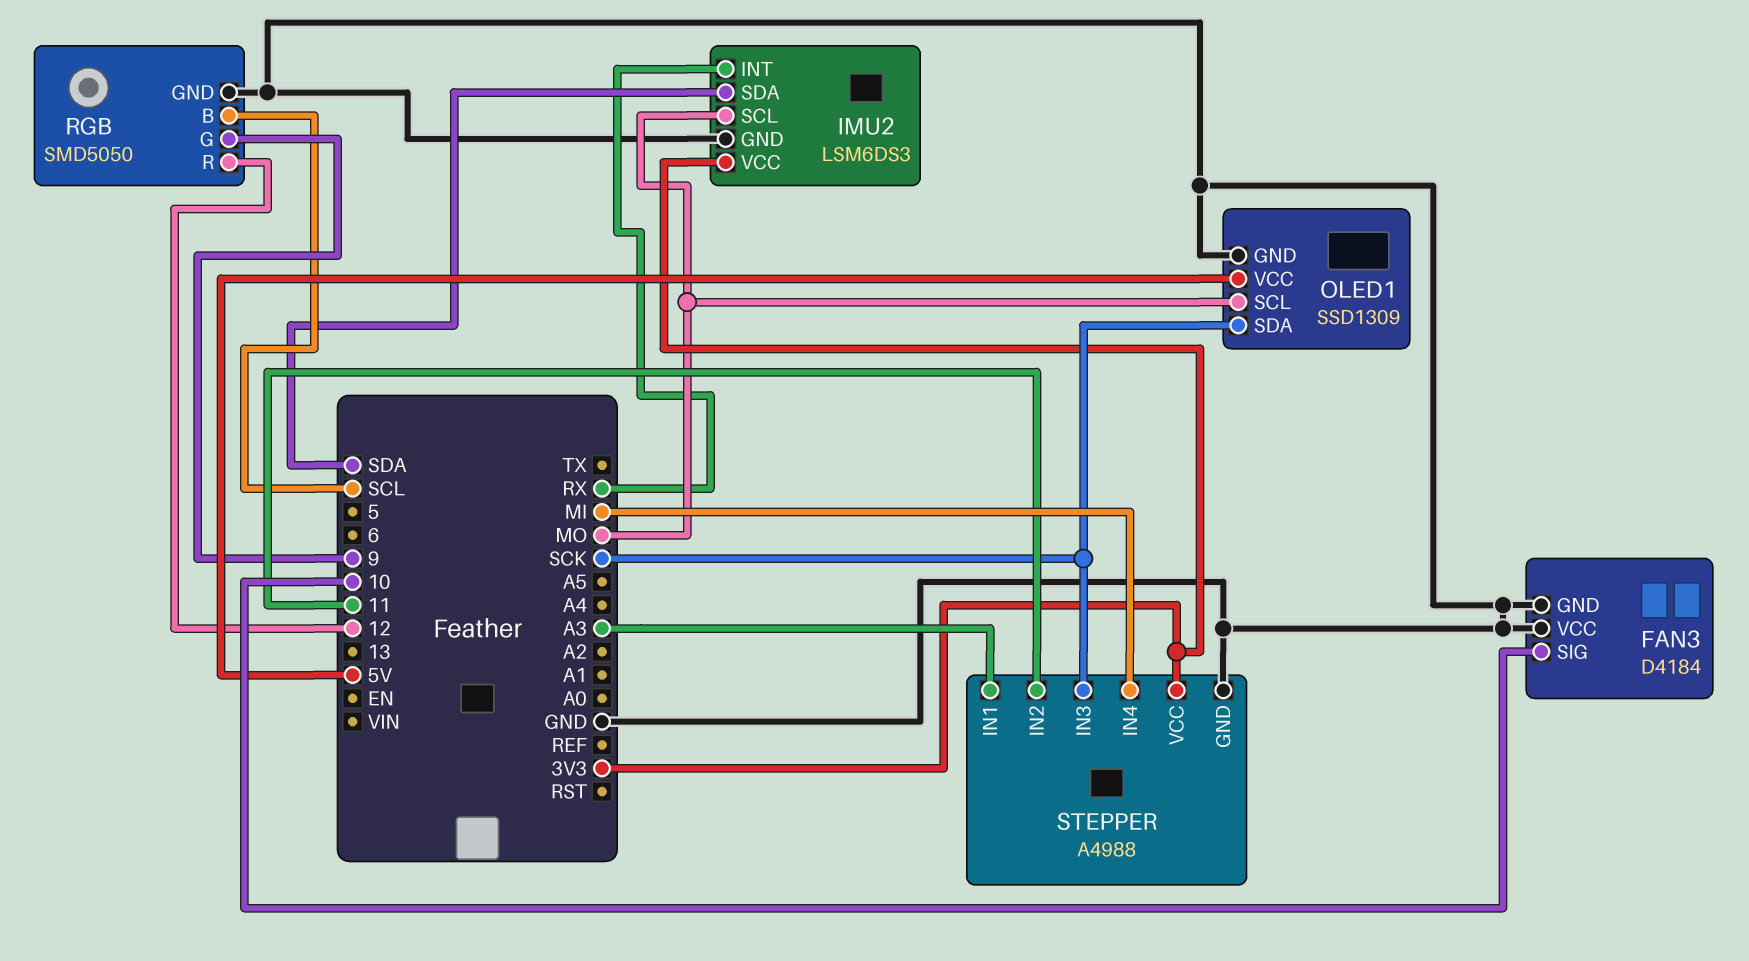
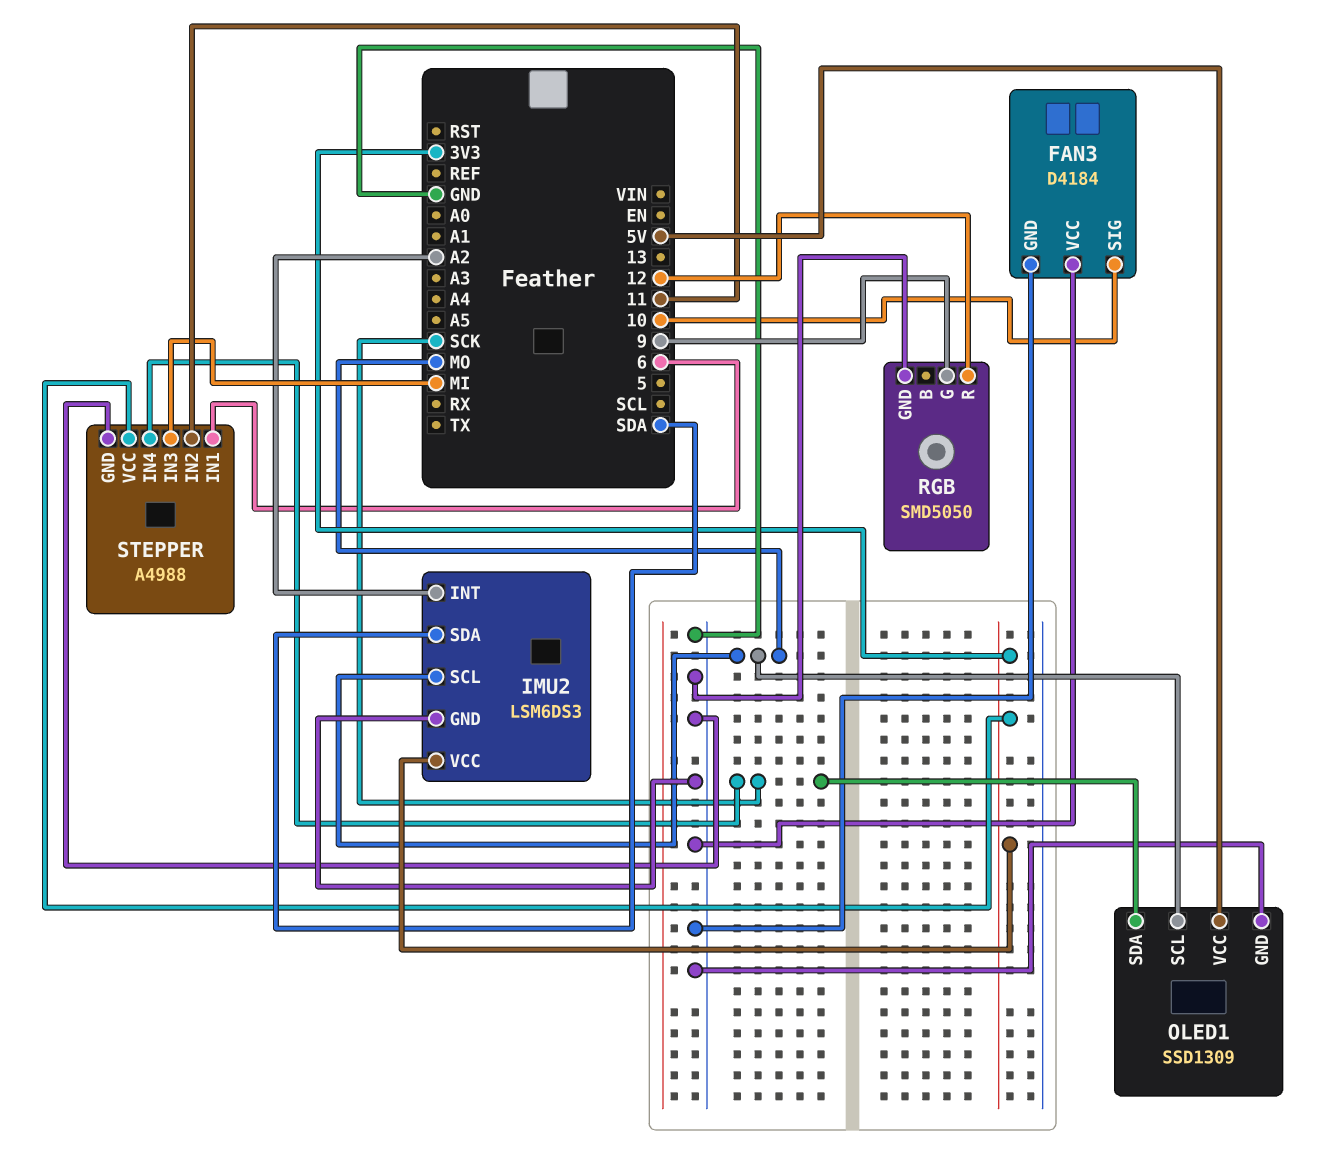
IMU2 pin INT: RX -> A2
RGB pin B: SCL -> none
STEPPER pin IN1: A3 -> 6
STEPPER pin IN3: SCK -> MI
STEPPER pin IN4: MI -> SCK

